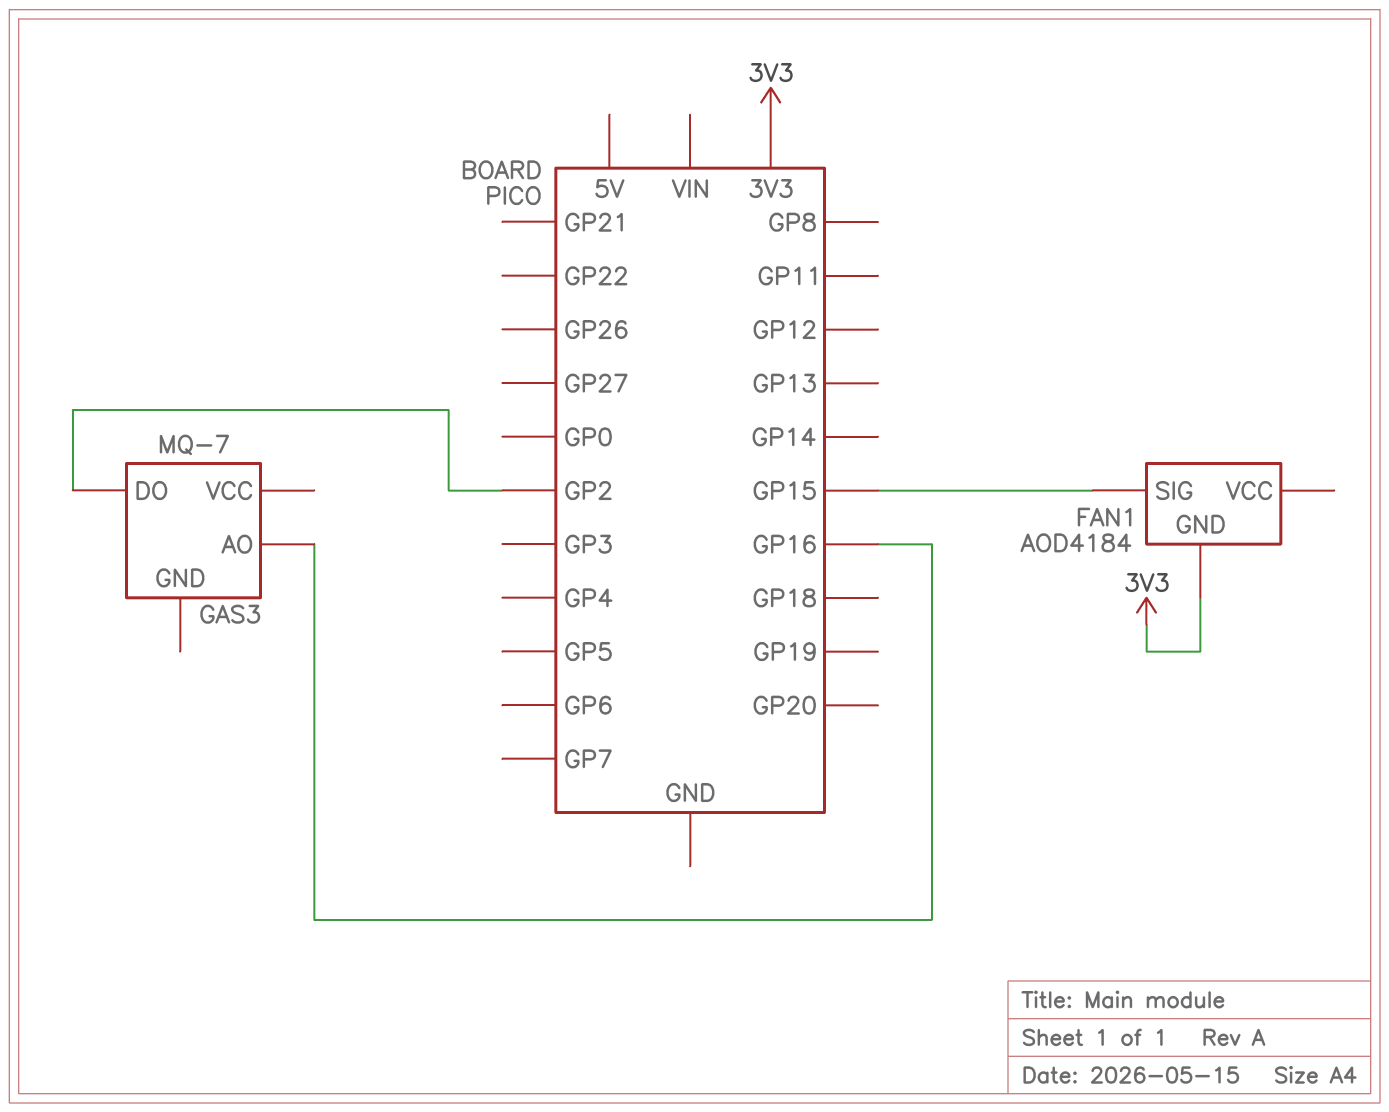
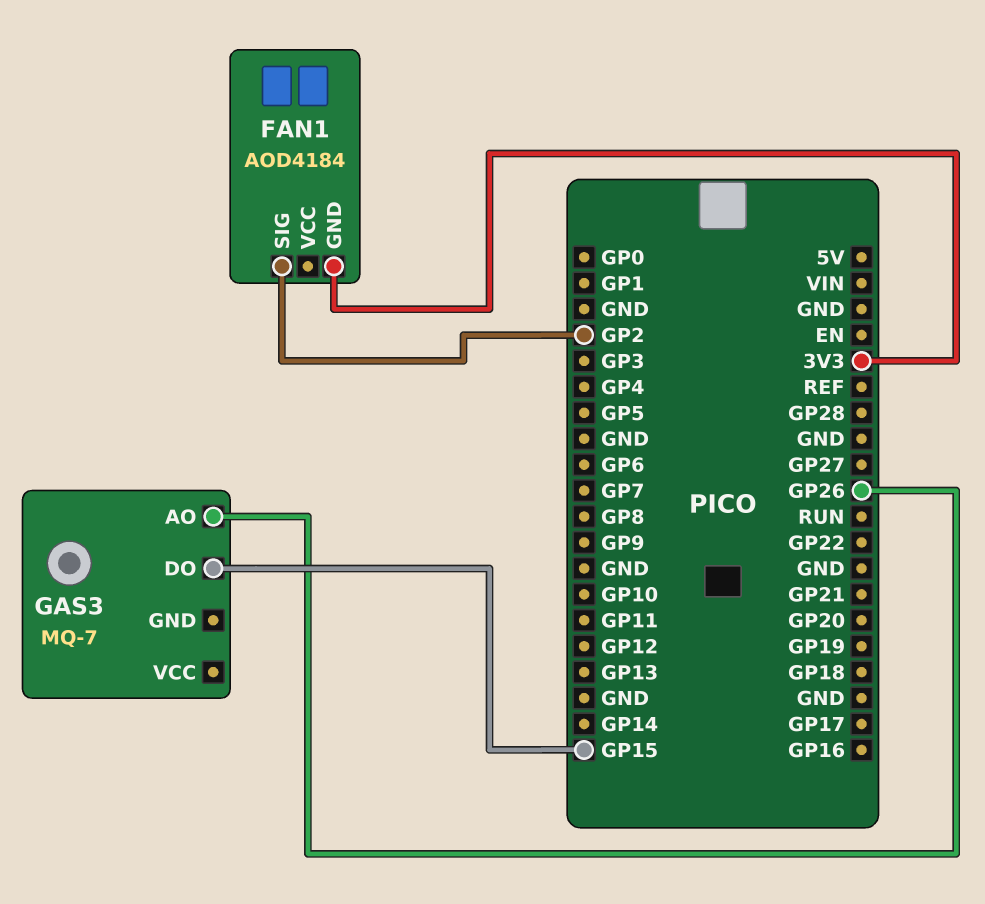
FAN1 pin SIG: GP15 -> GP2
GAS3 pin AO: GP16 -> GP26
GAS3 pin DO: GP2 -> GP15

